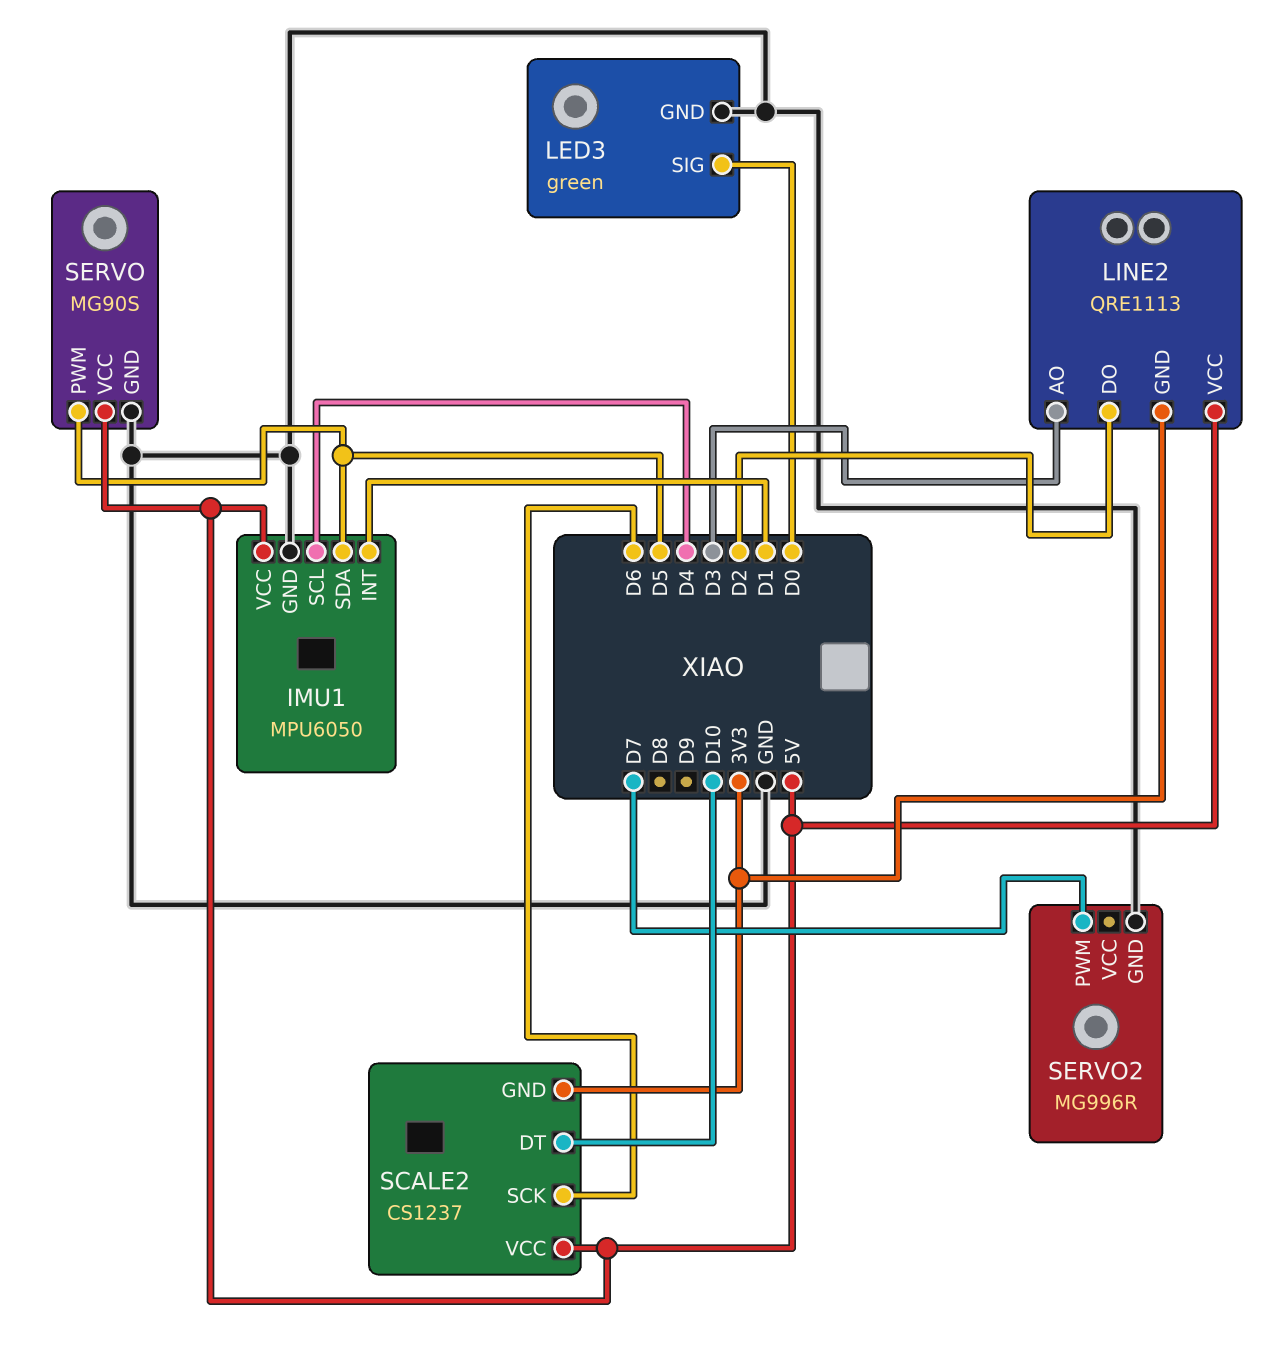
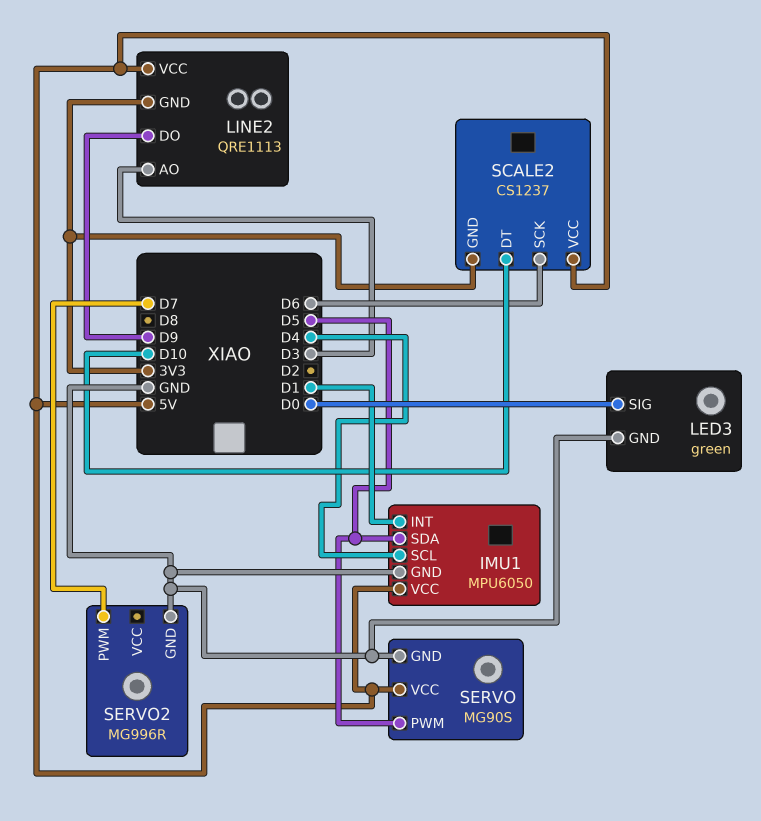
LINE2 pin DO: D2 -> D9

